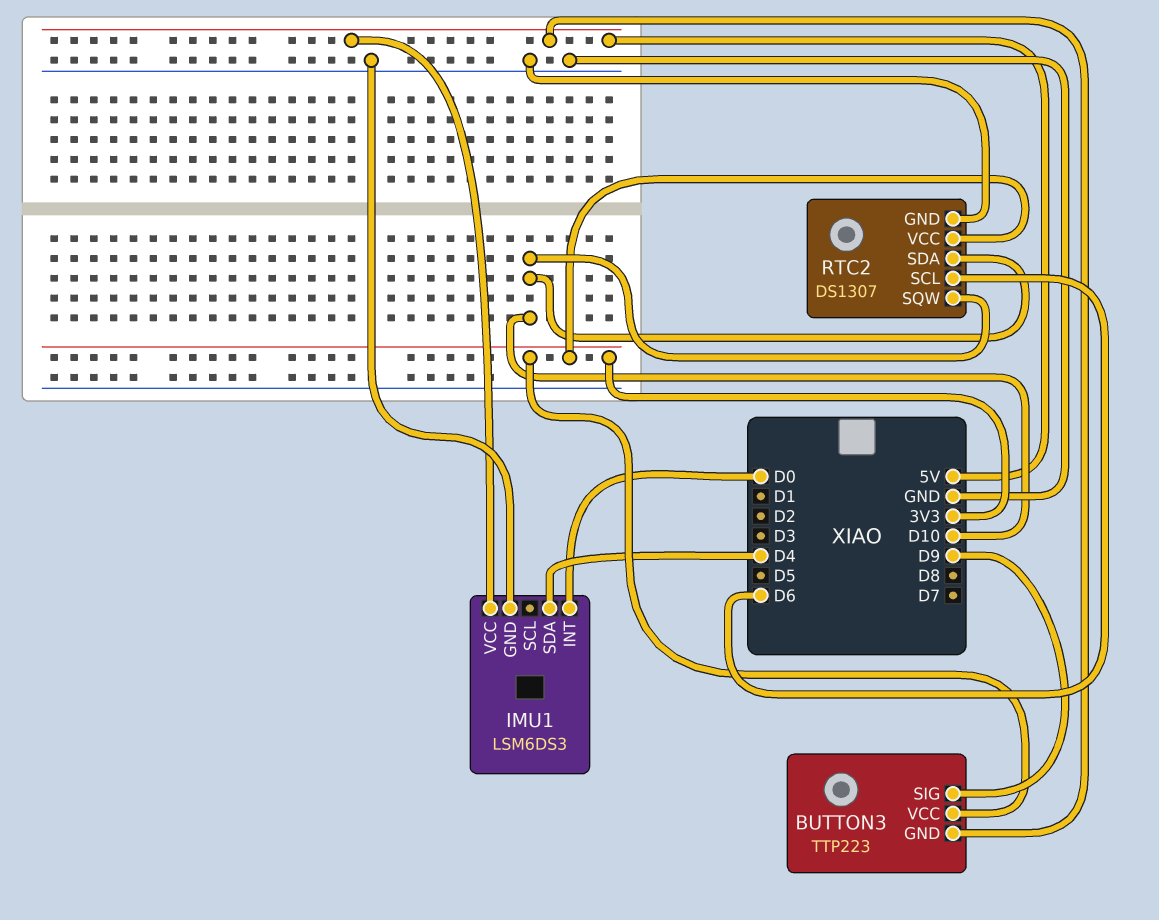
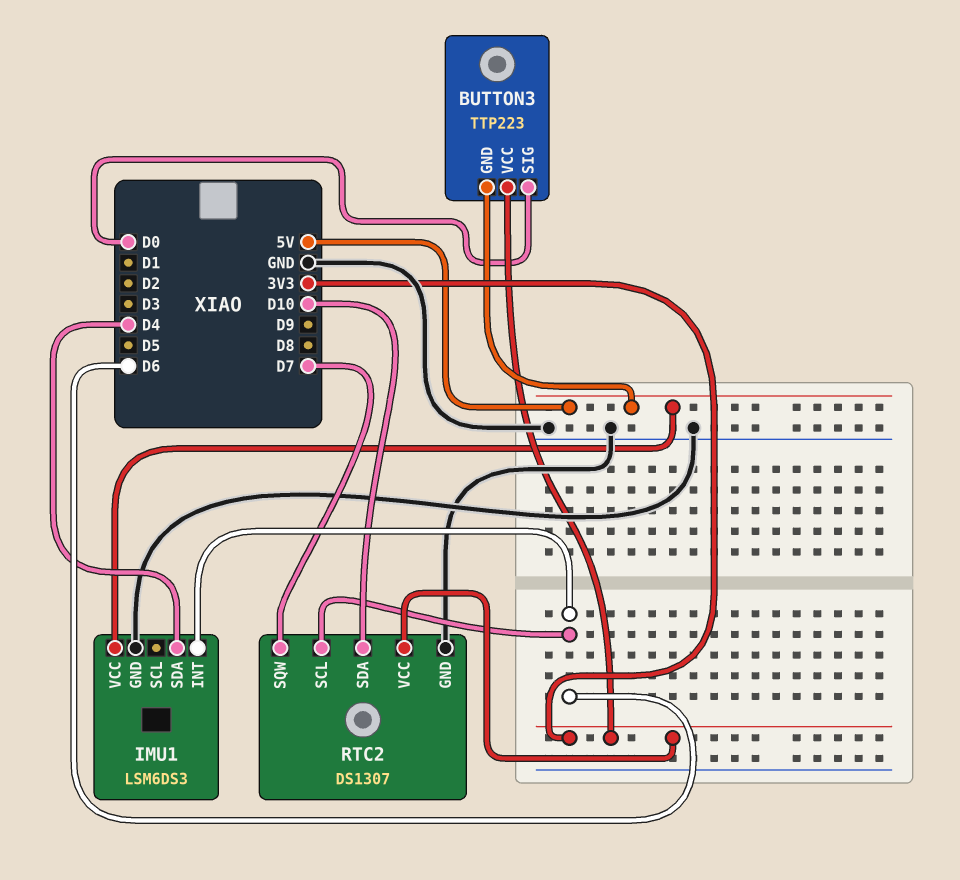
BUTTON3 pin SIG: D9 -> D0
IMU1 pin INT: D0 -> D6
RTC2 pin SQW: D10 -> D7

